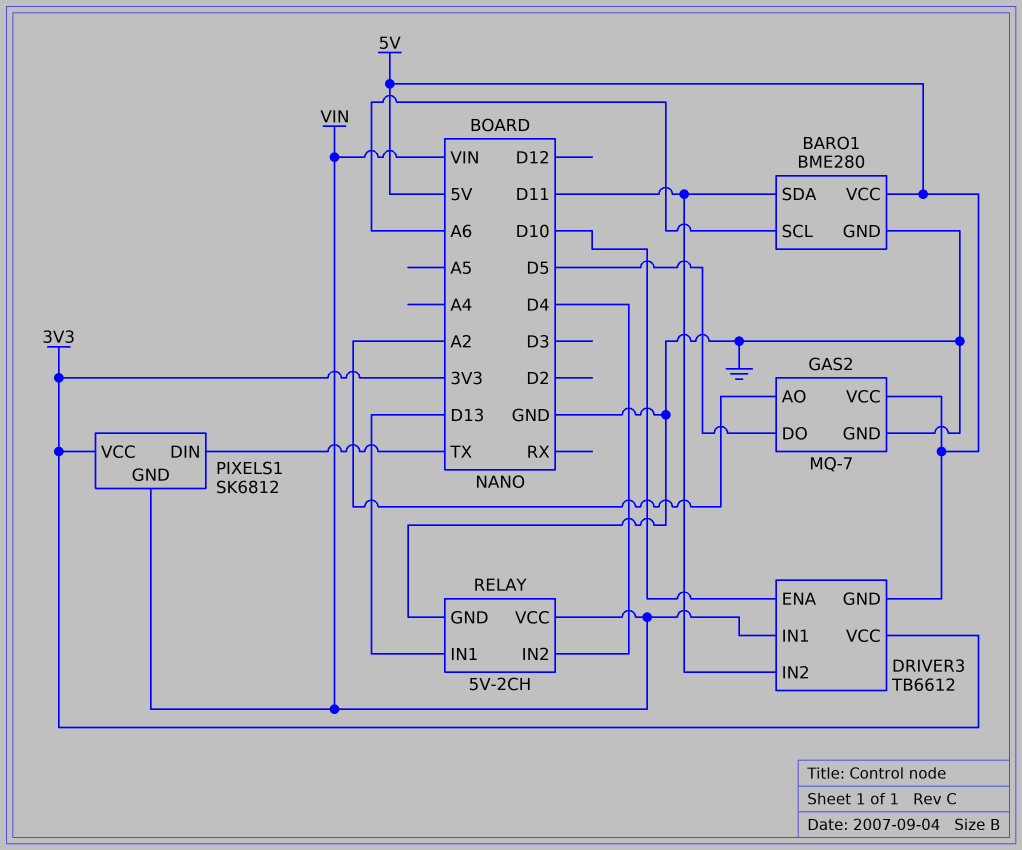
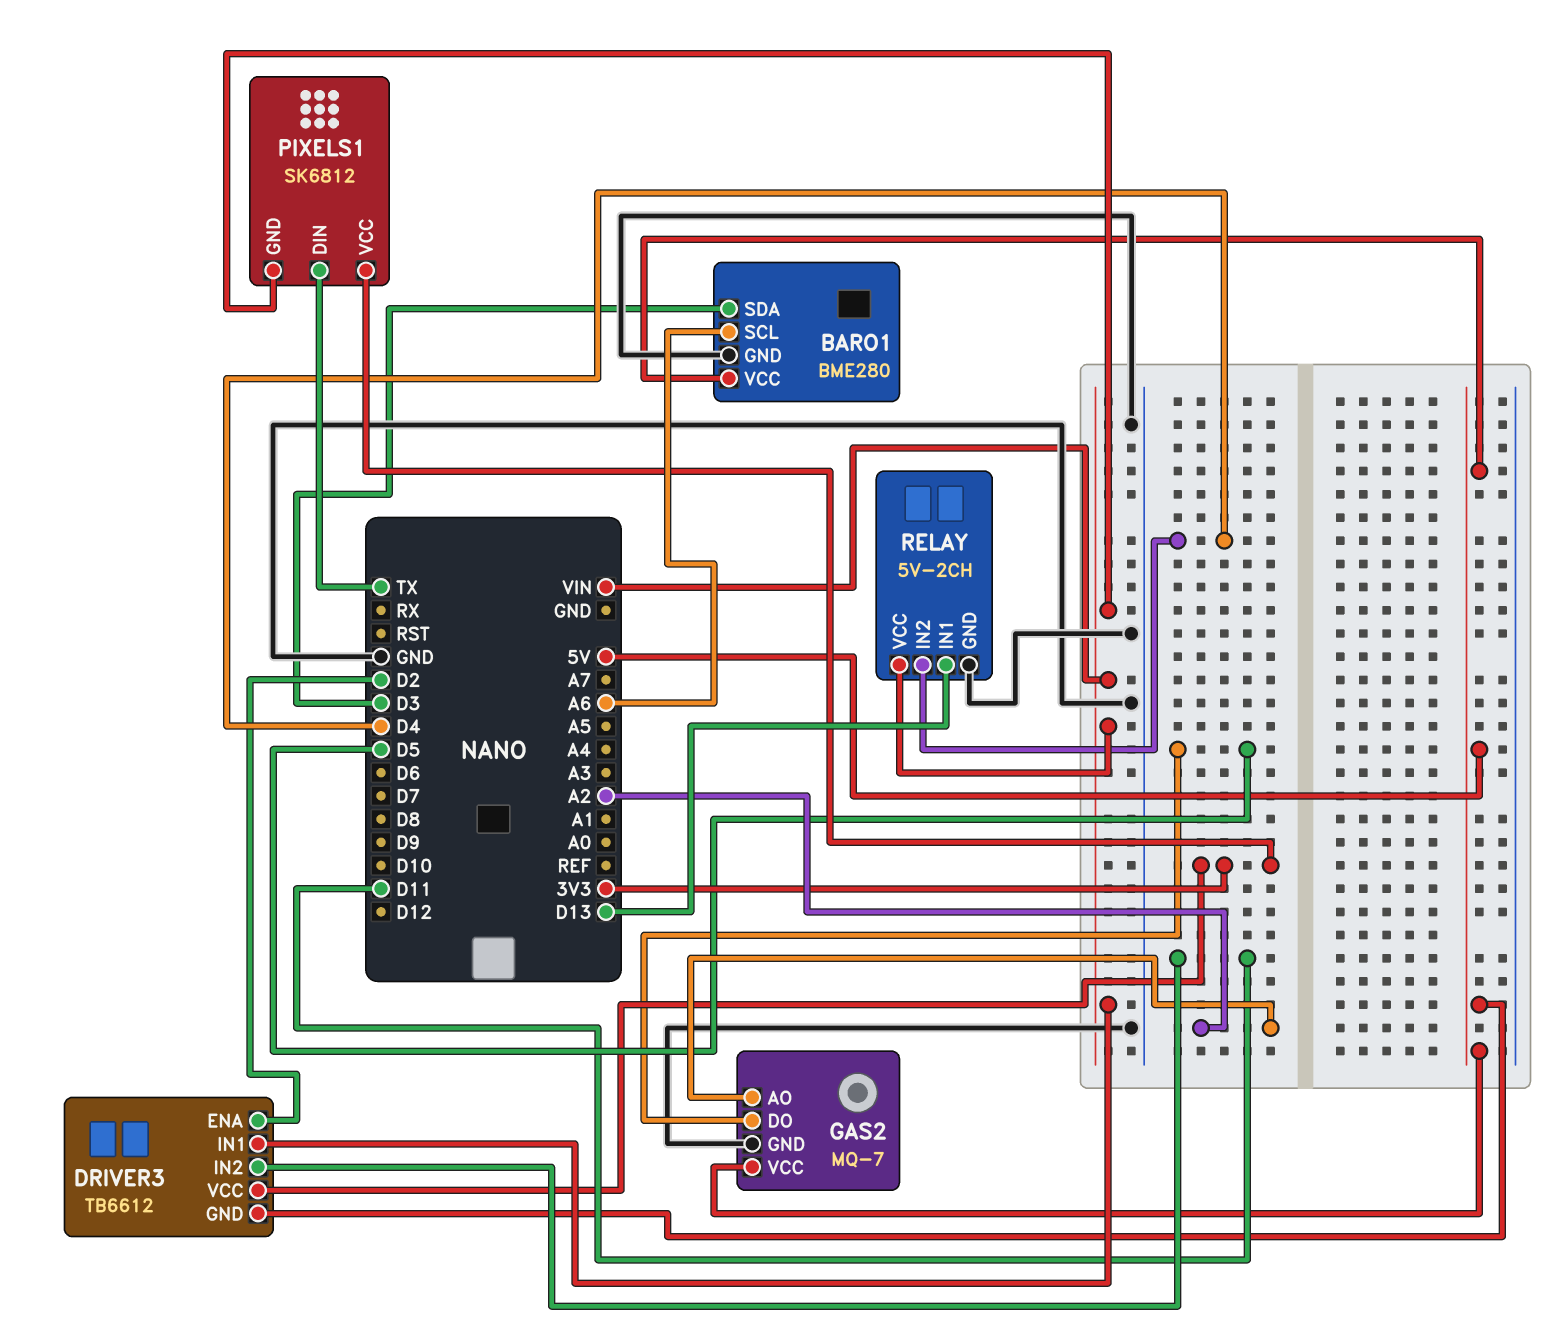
BARO1 pin SDA: D11 -> D3
DRIVER3 pin ENA: D10 -> D2

